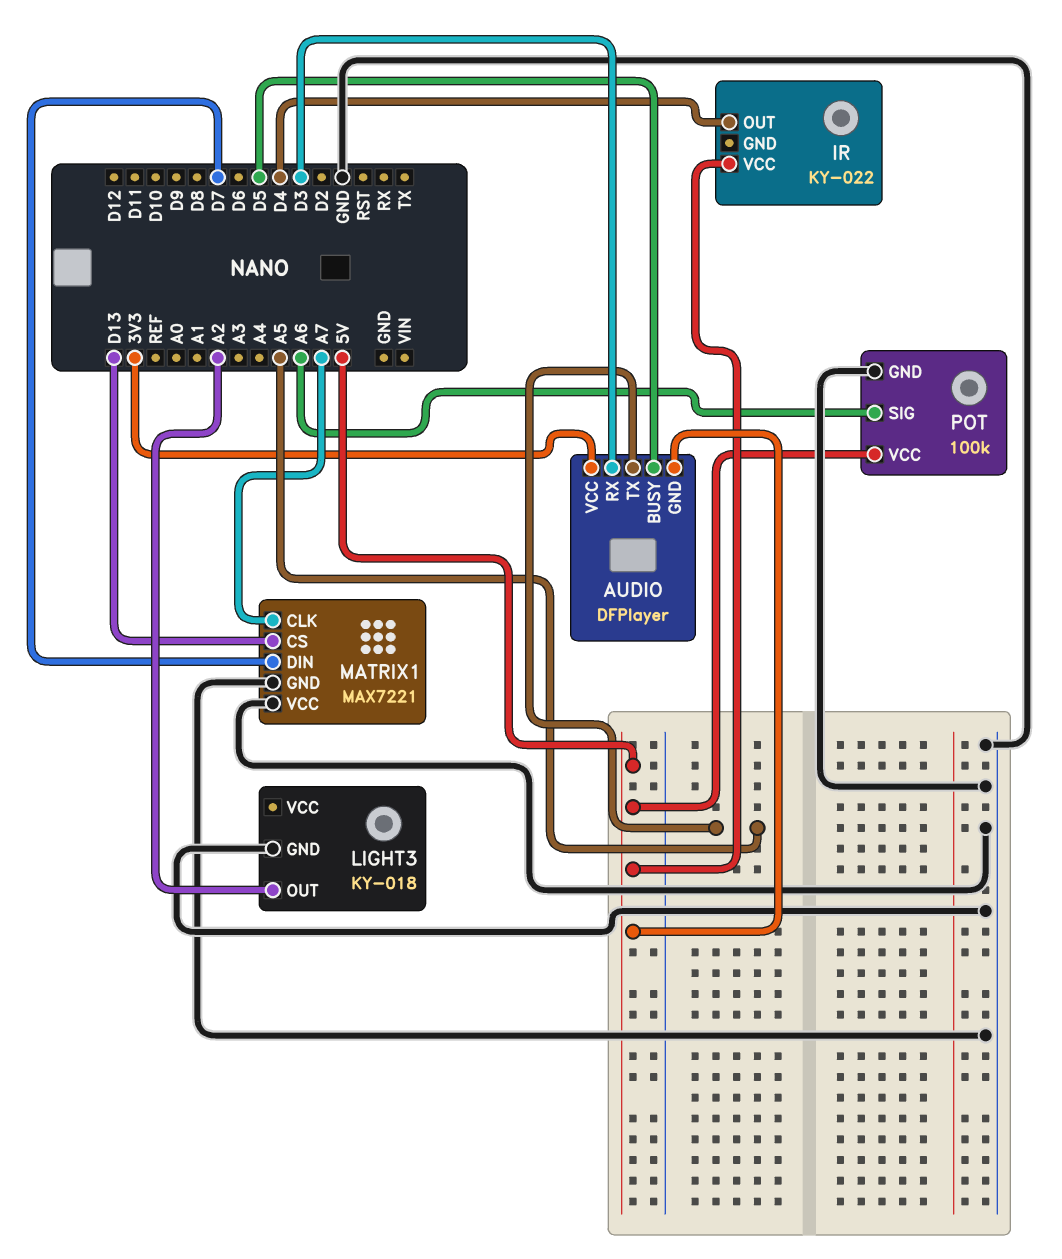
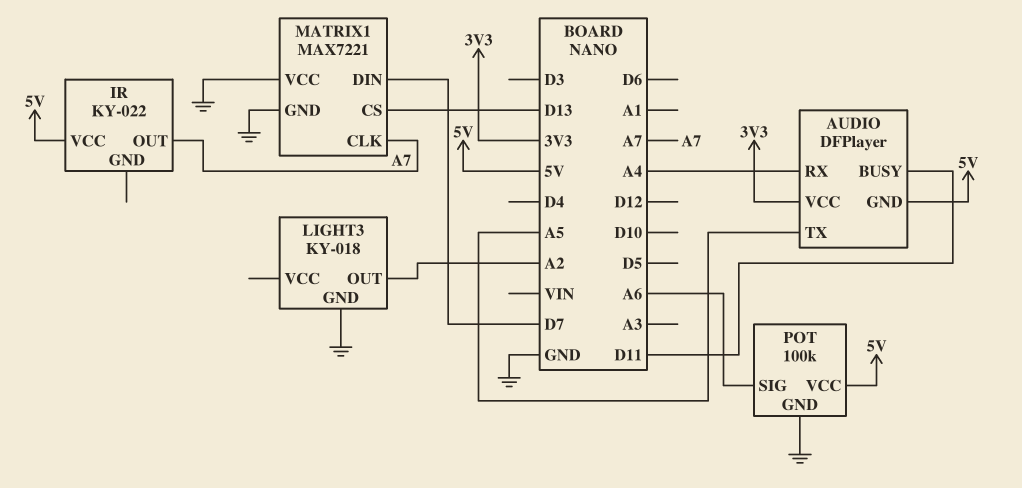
AUDIO pin BUSY: D5 -> D11
AUDIO pin RX: D3 -> A4
IR pin OUT: D4 -> A7

